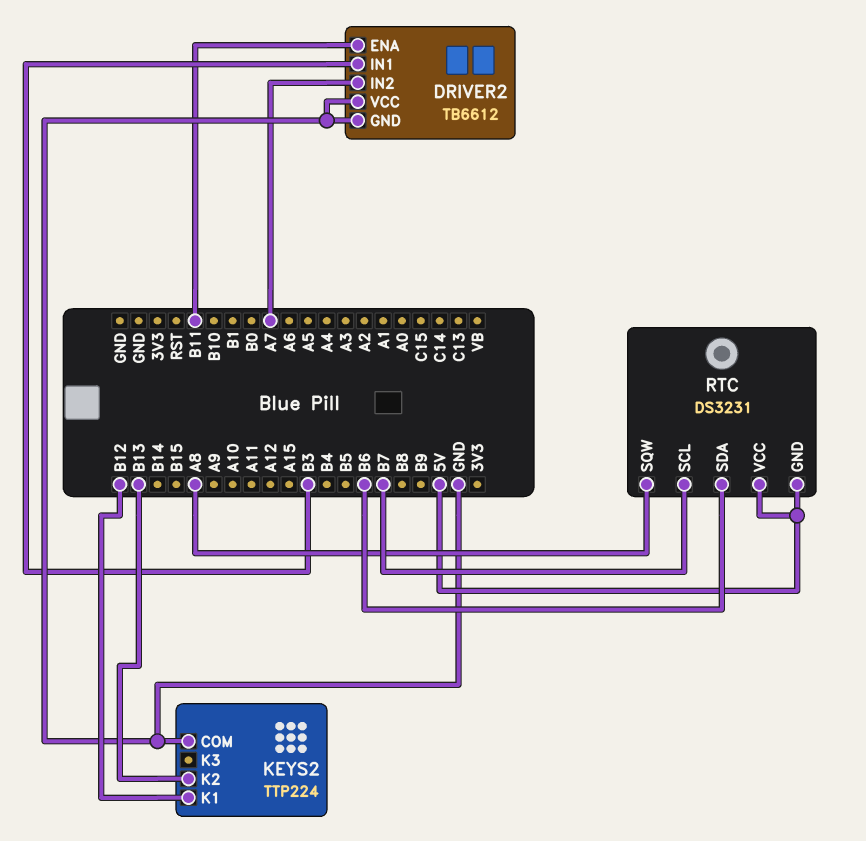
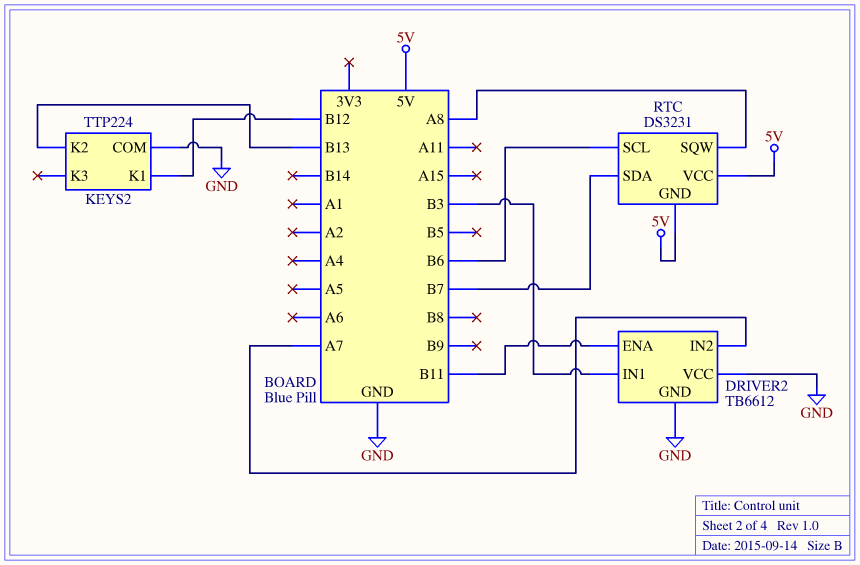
RTC pin SCL: B7 -> B6
RTC pin SDA: B6 -> B7

